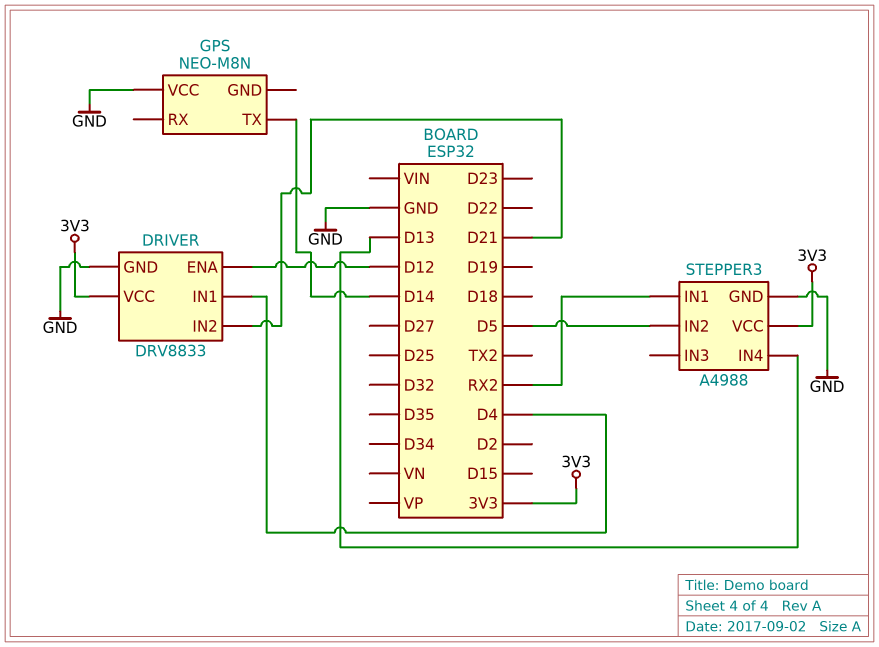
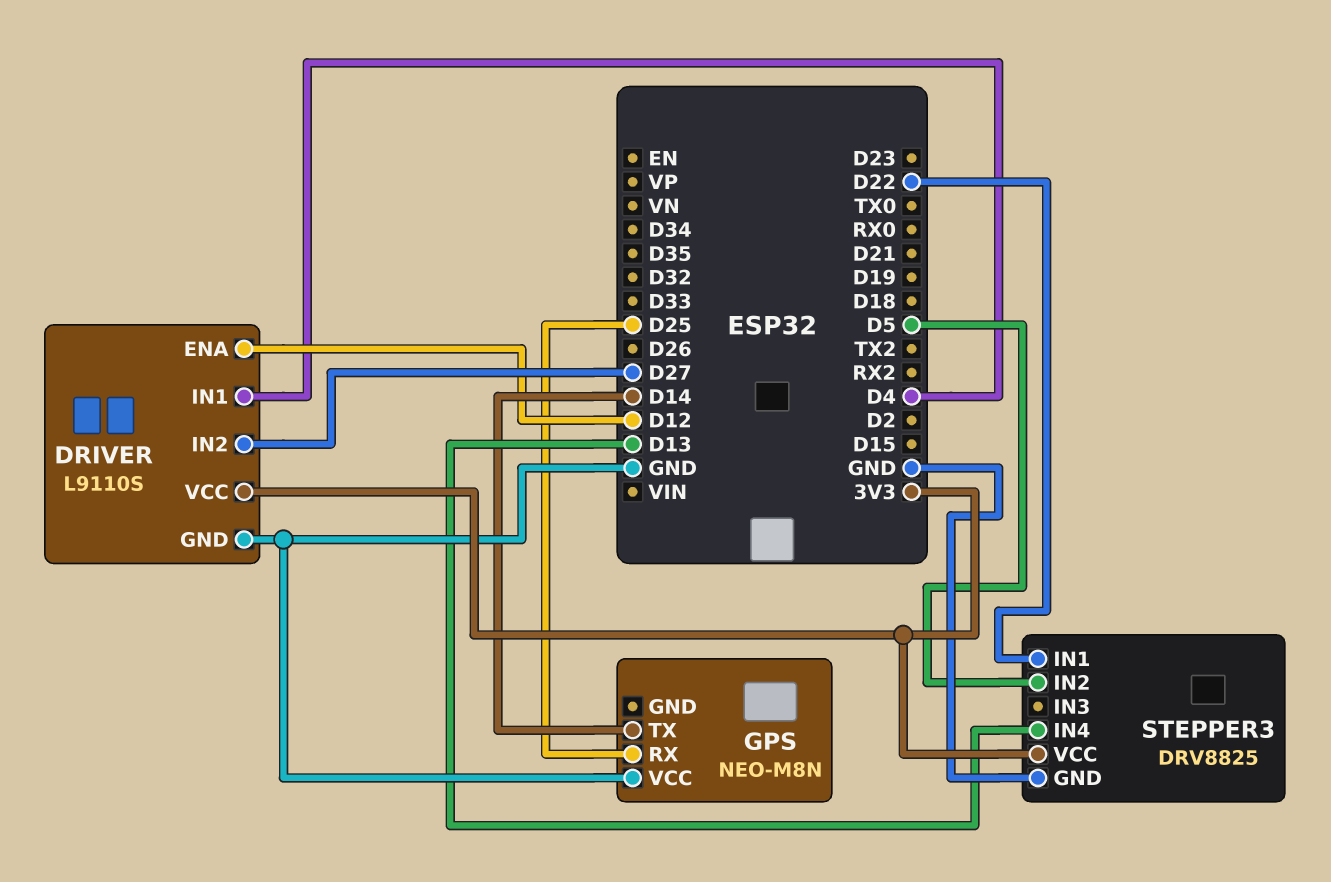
DRIVER: DRV8833 -> L9110S
DRIVER pin IN2: D21 -> D27
GPS pin RX: none -> D25
STEPPER3: A4988 -> DRV8825
STEPPER3 pin IN1: RX2 -> D22

